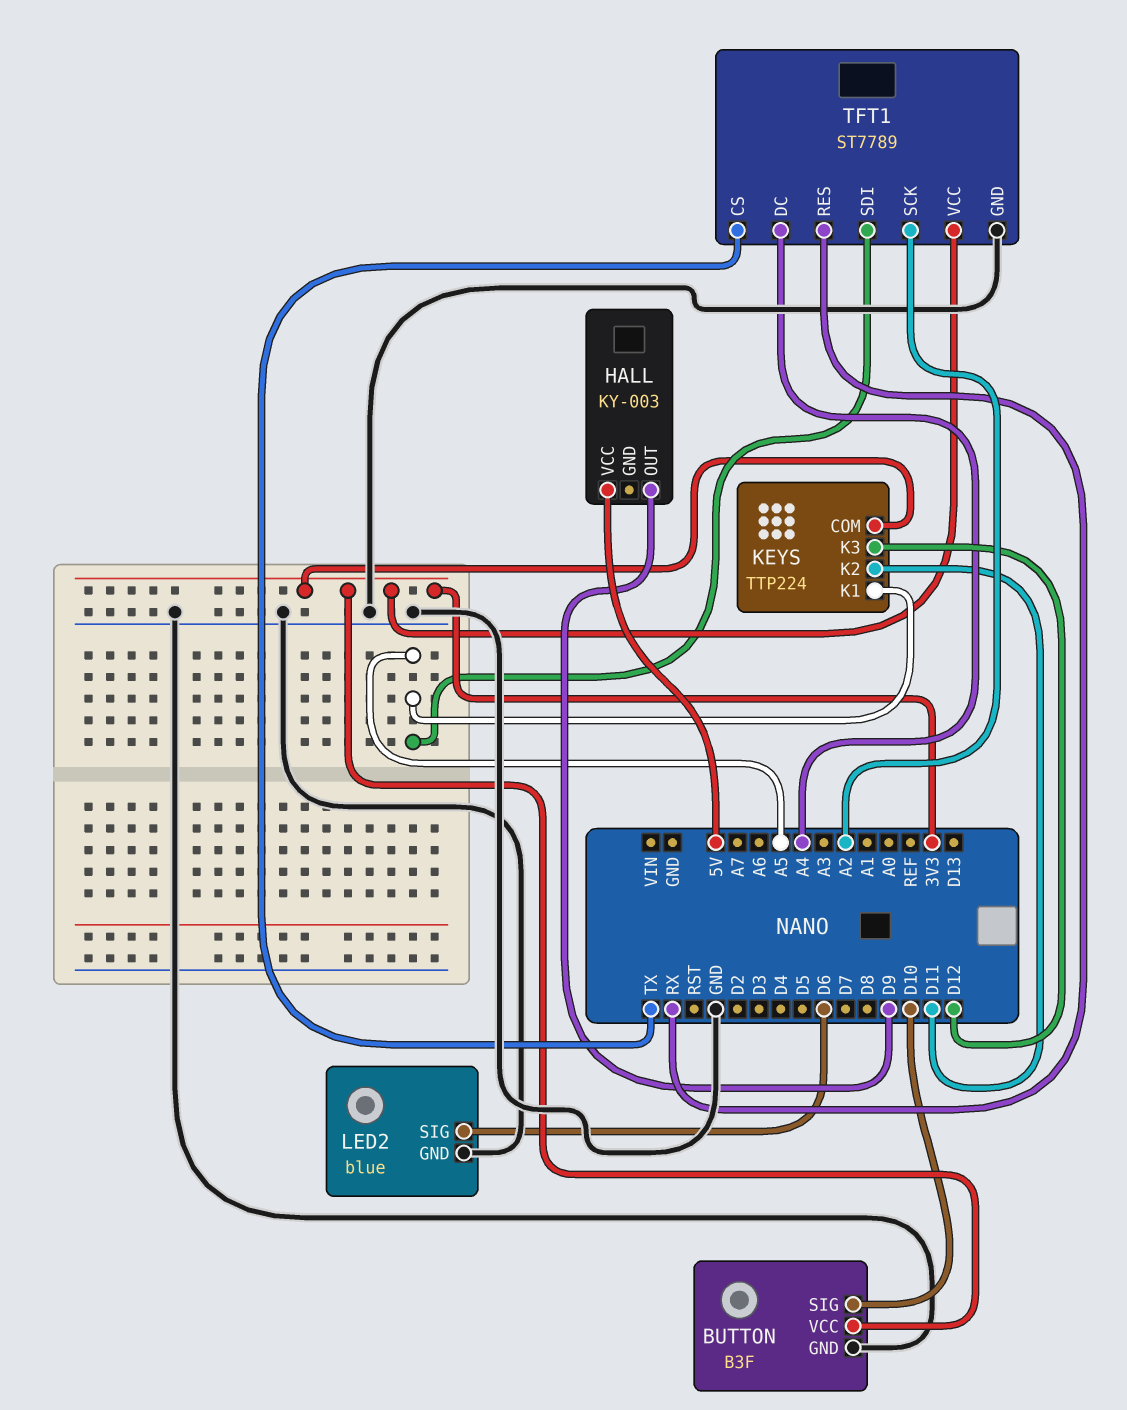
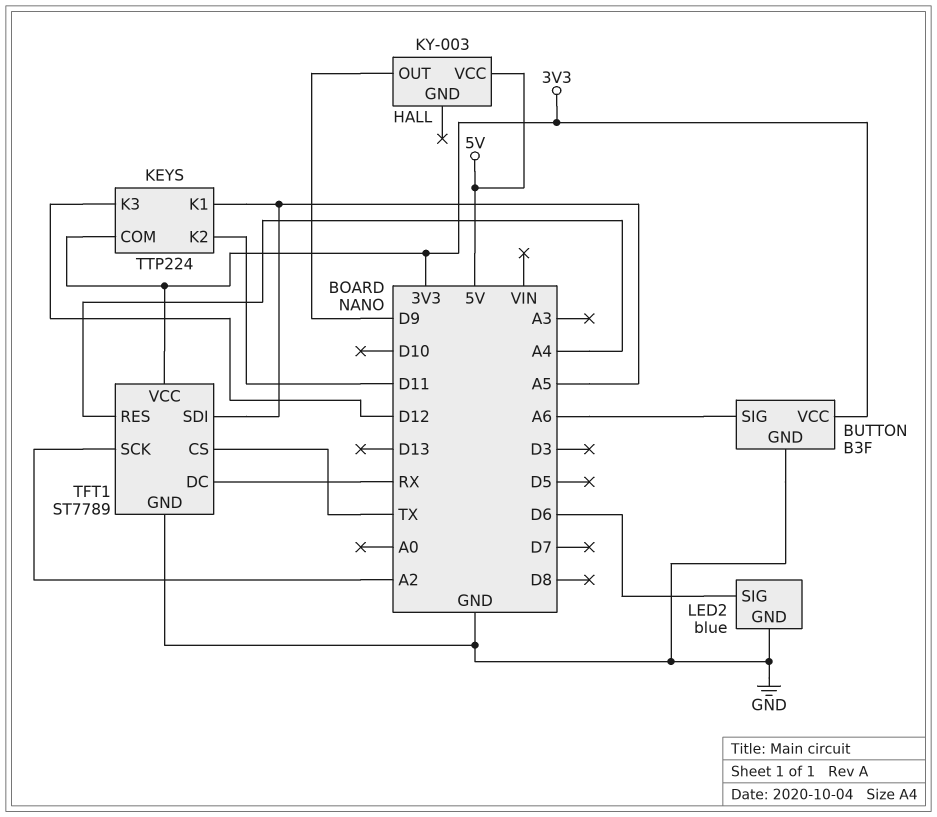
BUTTON pin SIG: D10 -> A6
TFT1 pin DC: A4 -> RX
TFT1 pin RES: RX -> A4

